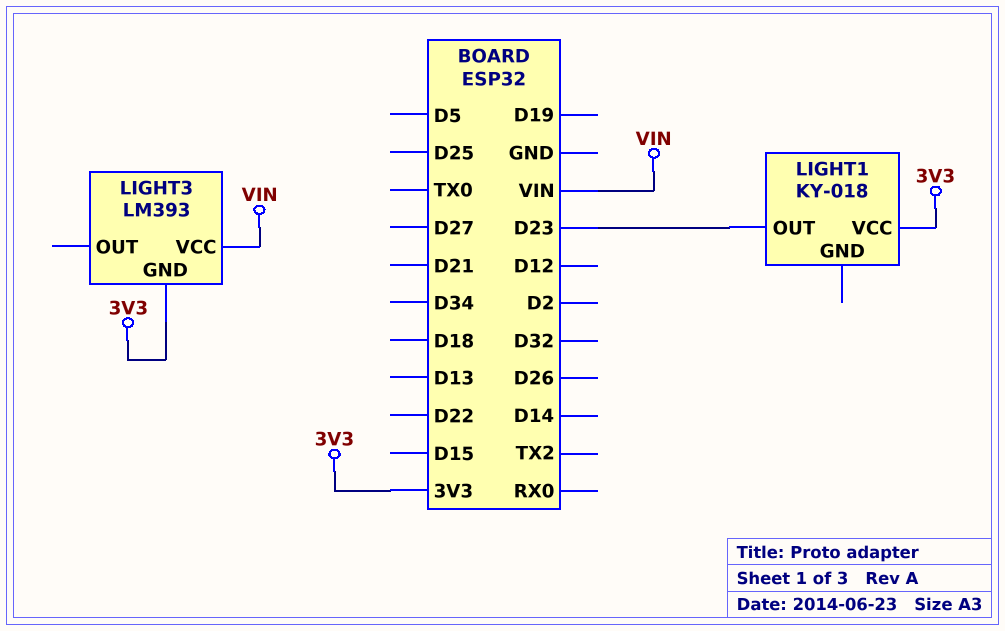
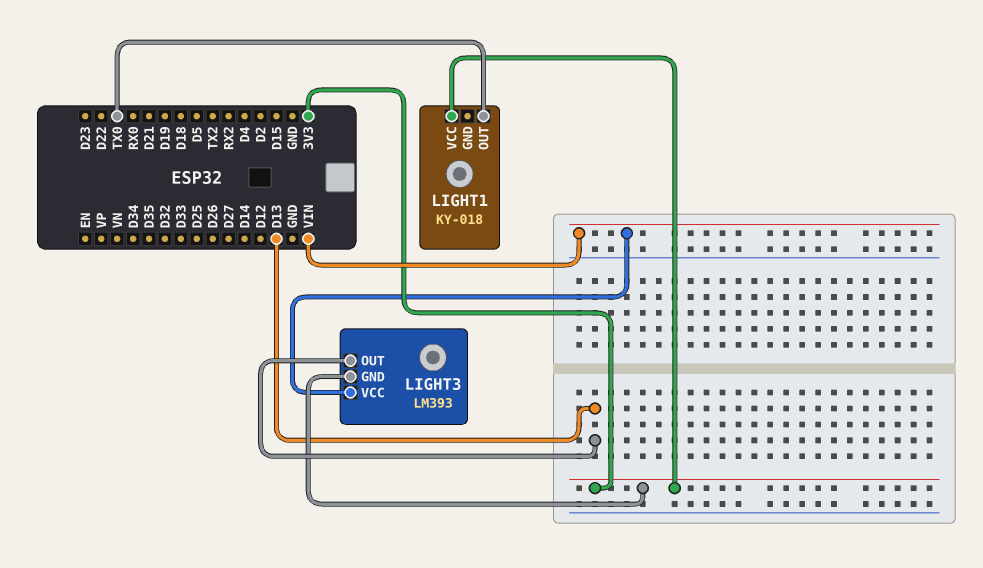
LIGHT1 pin OUT: D23 -> TX0
LIGHT3 pin OUT: none -> D13

